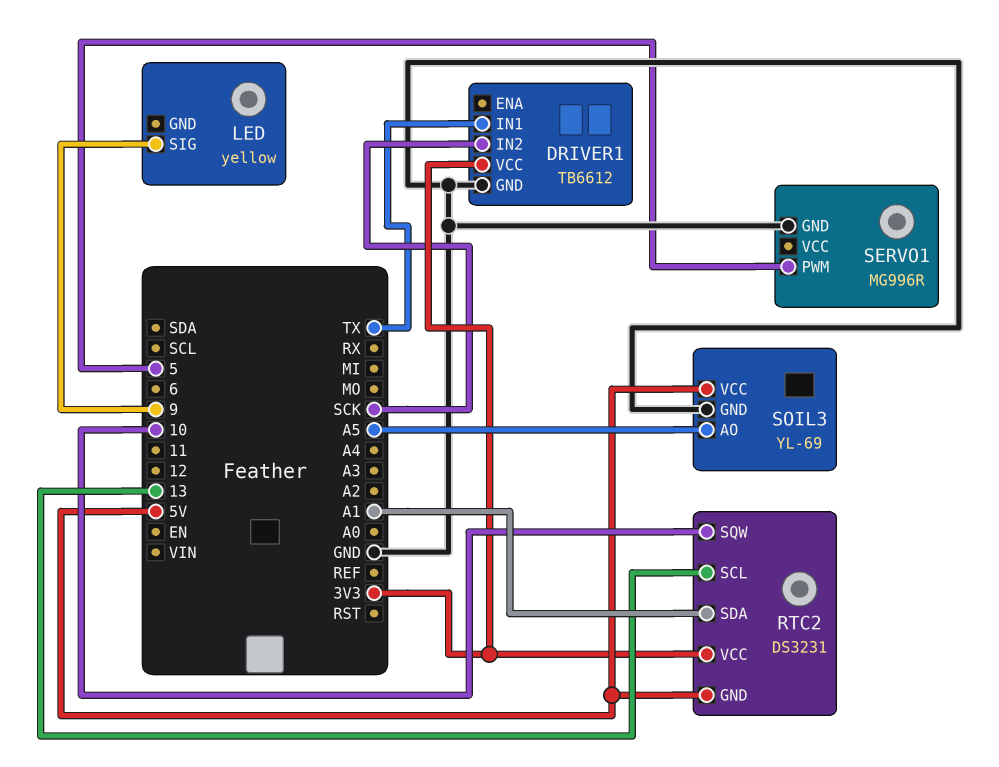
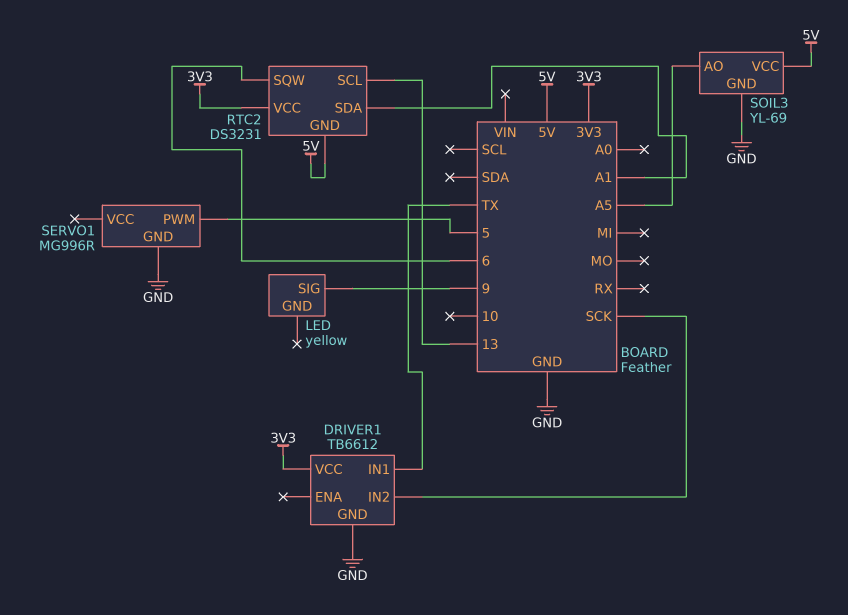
RTC2 pin SQW: 10 -> 6

